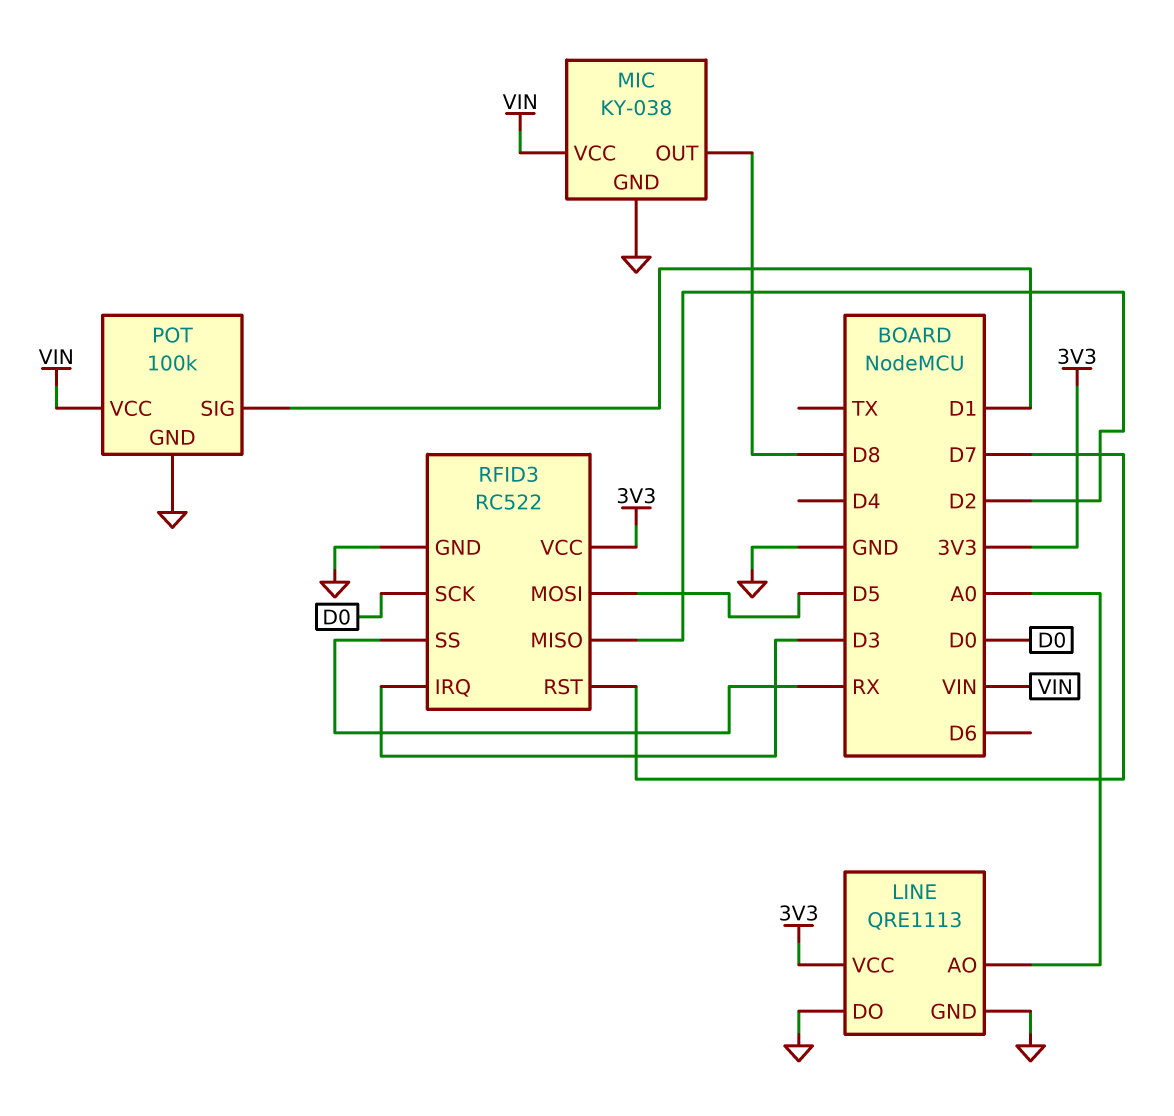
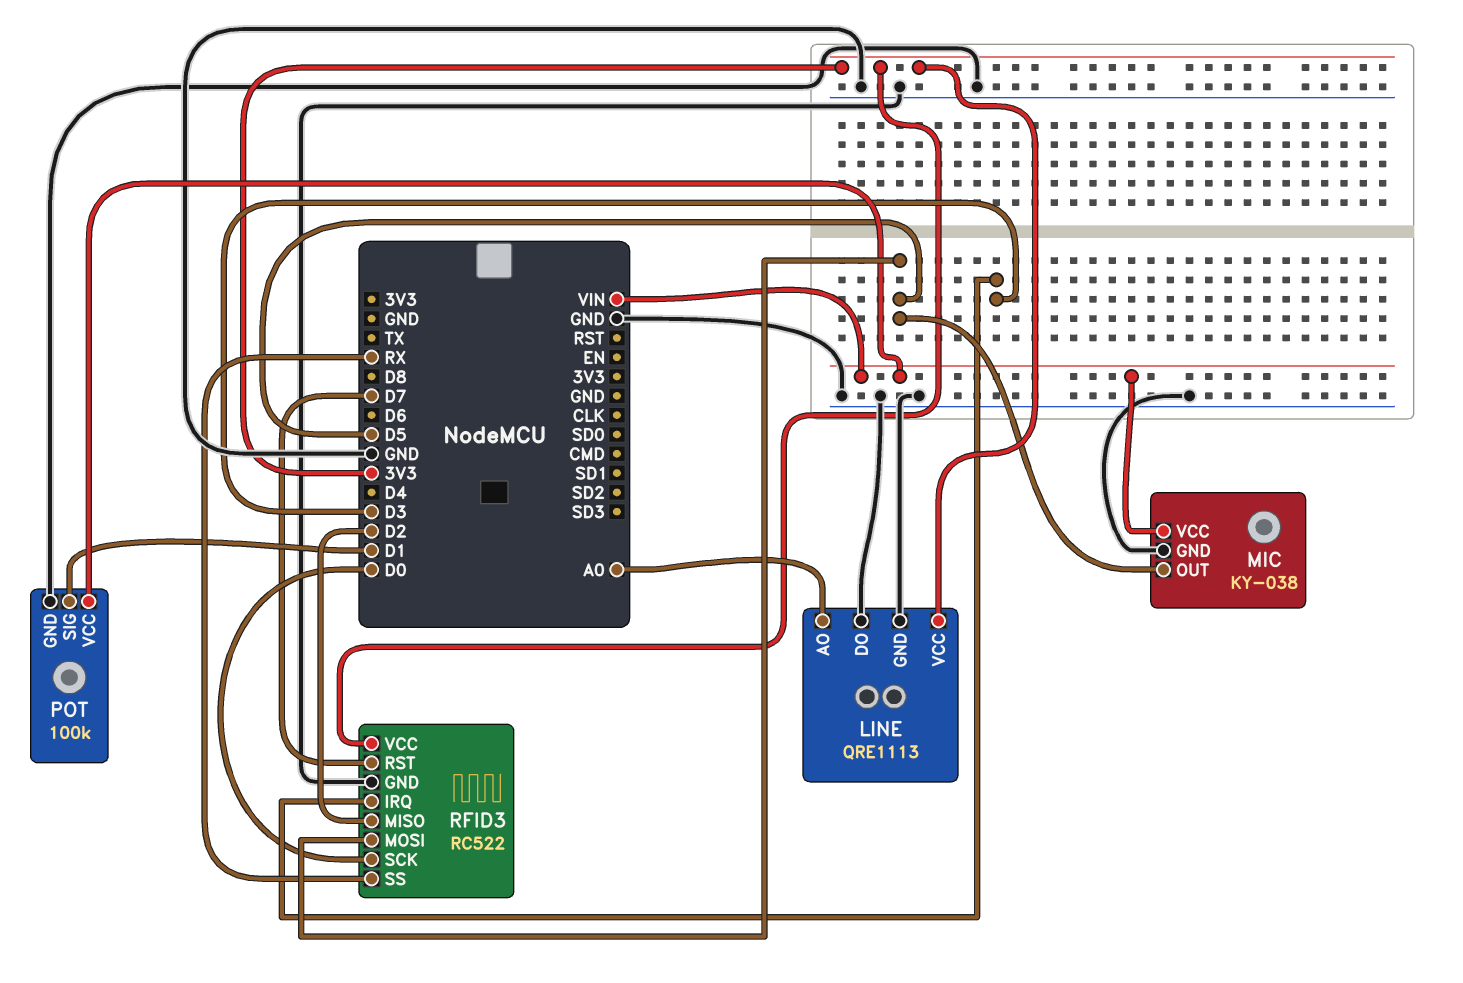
MIC pin OUT: D8 -> D5

